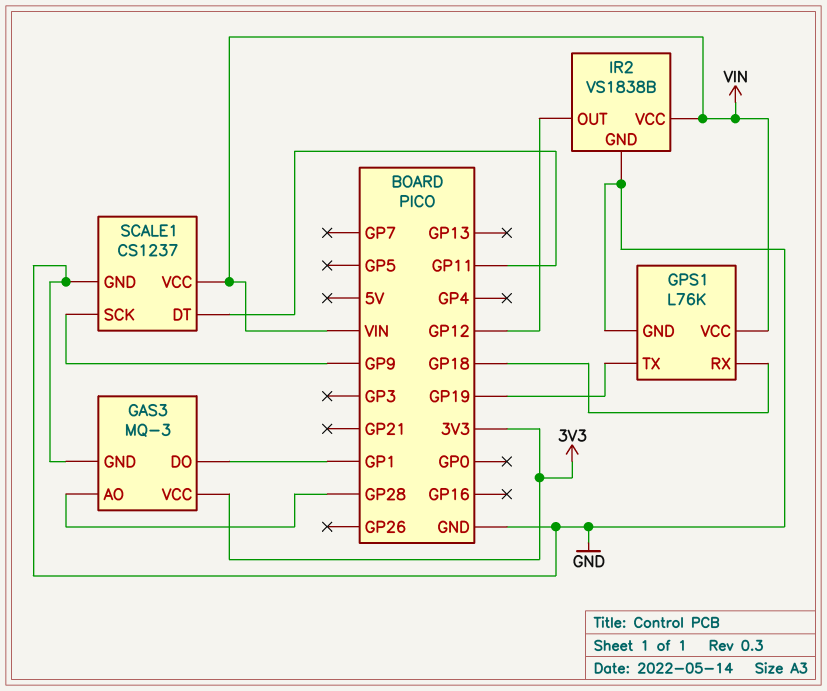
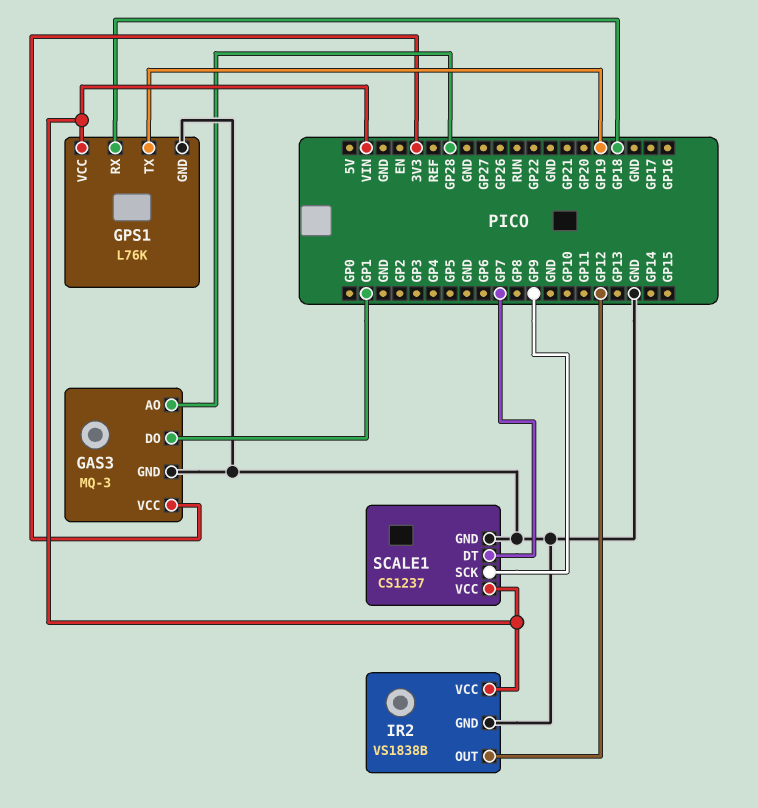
SCALE1 pin DT: GP11 -> GP7

